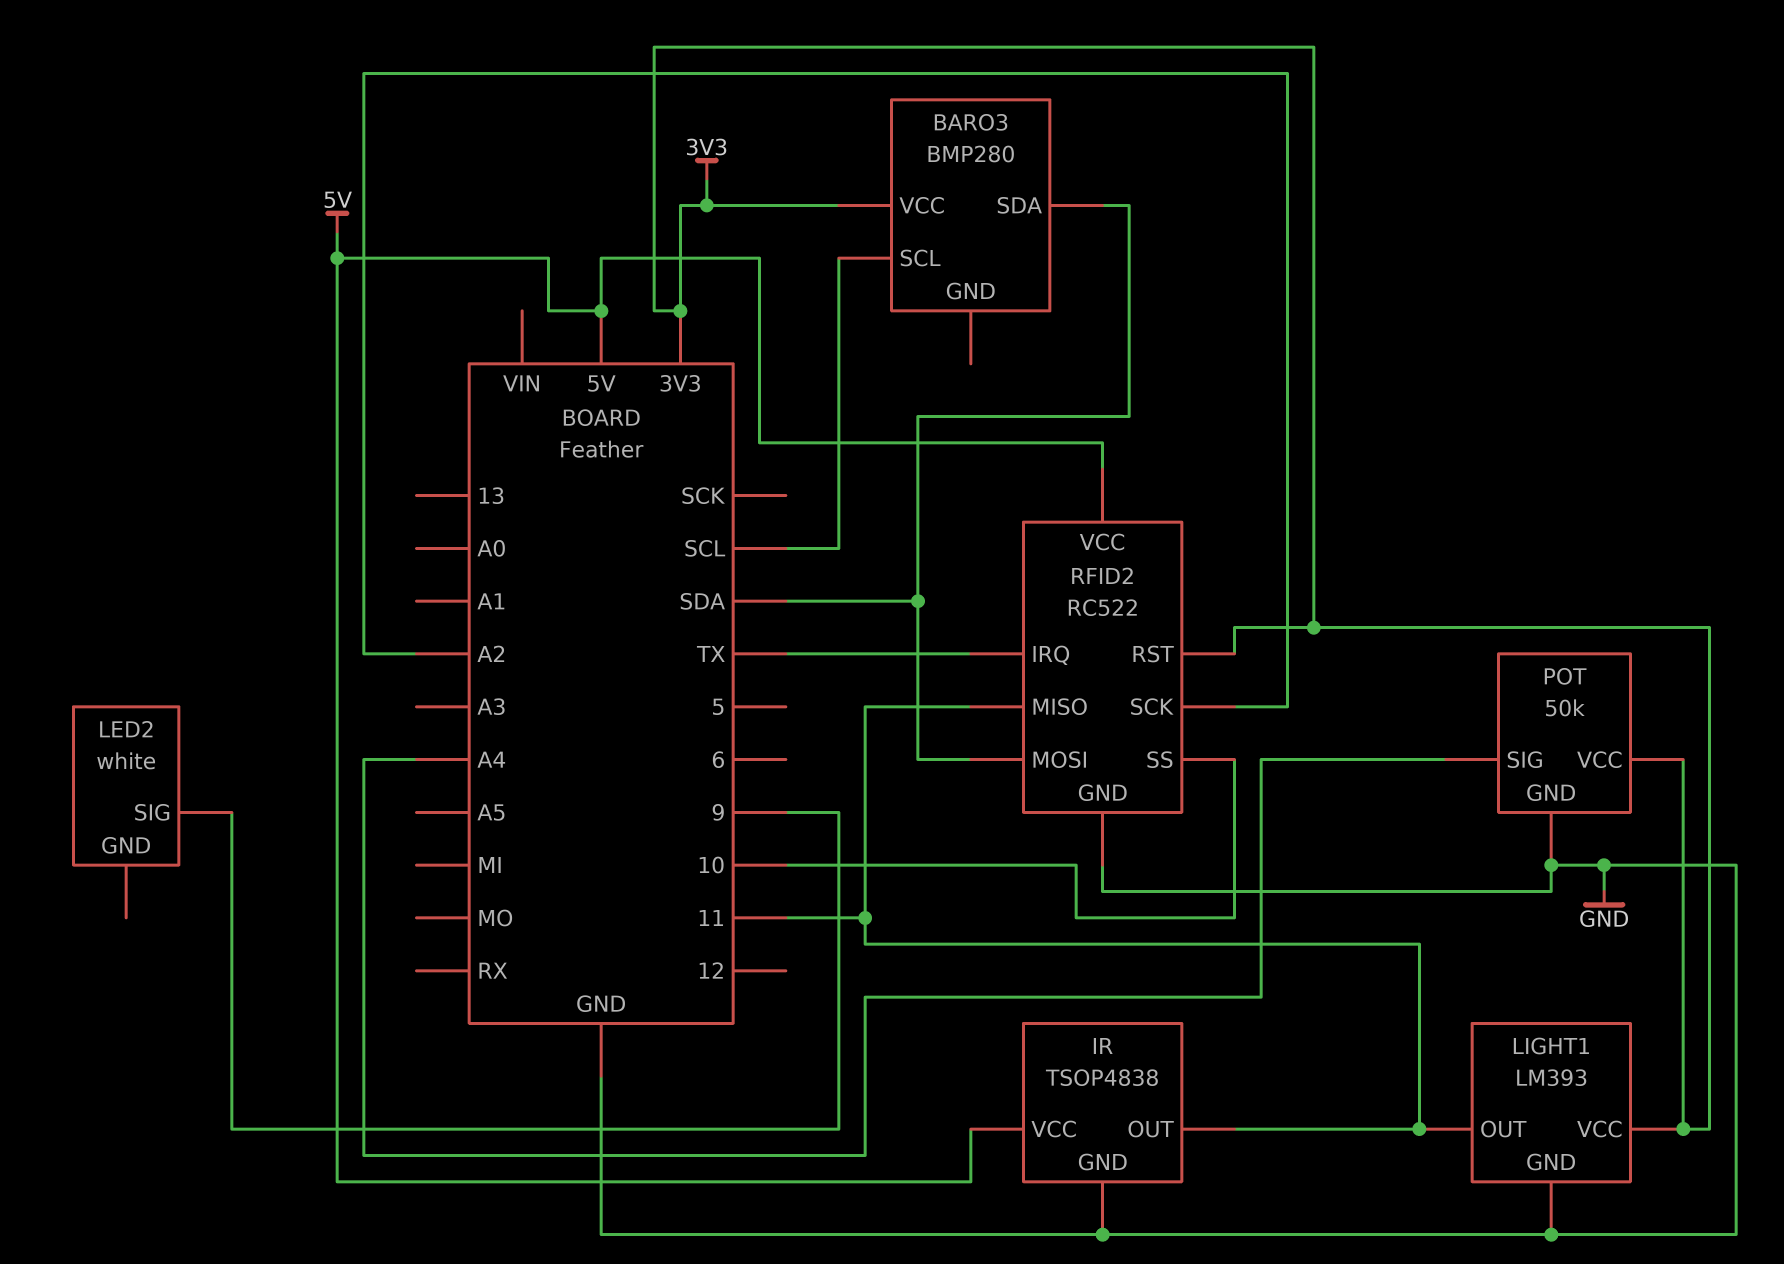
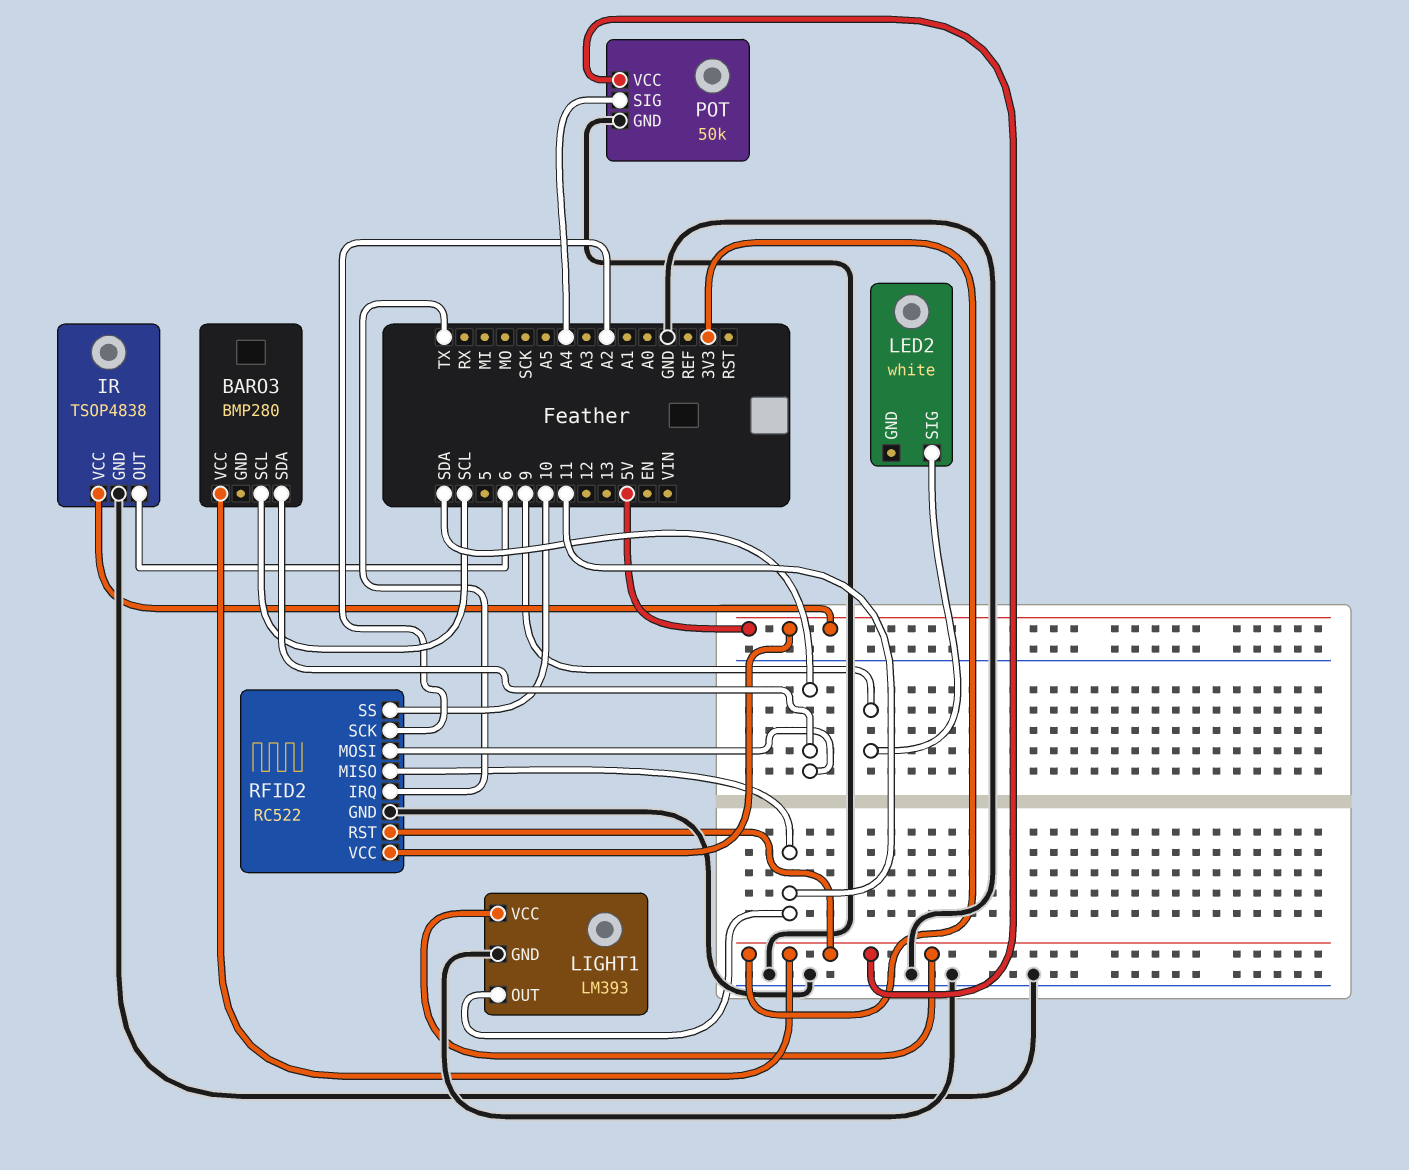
IR pin OUT: 11 -> 6

